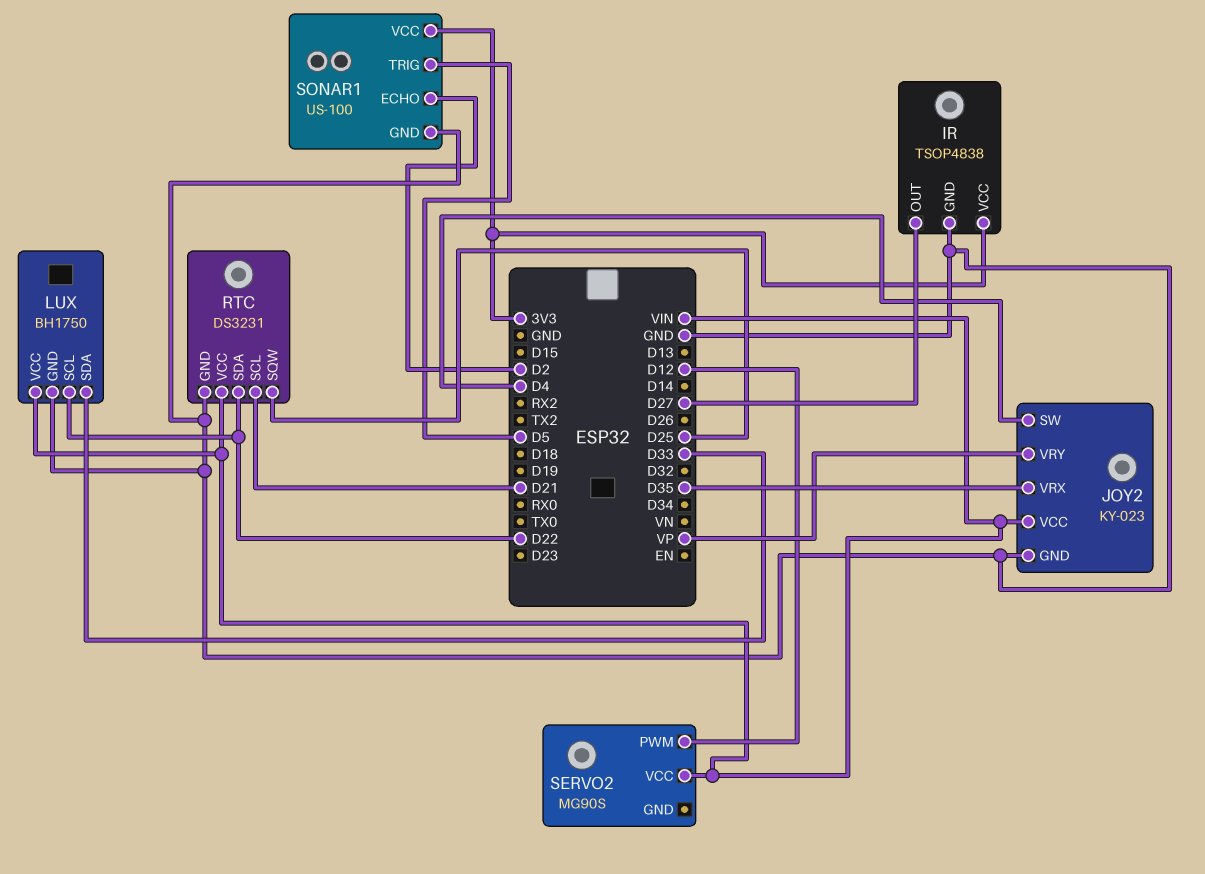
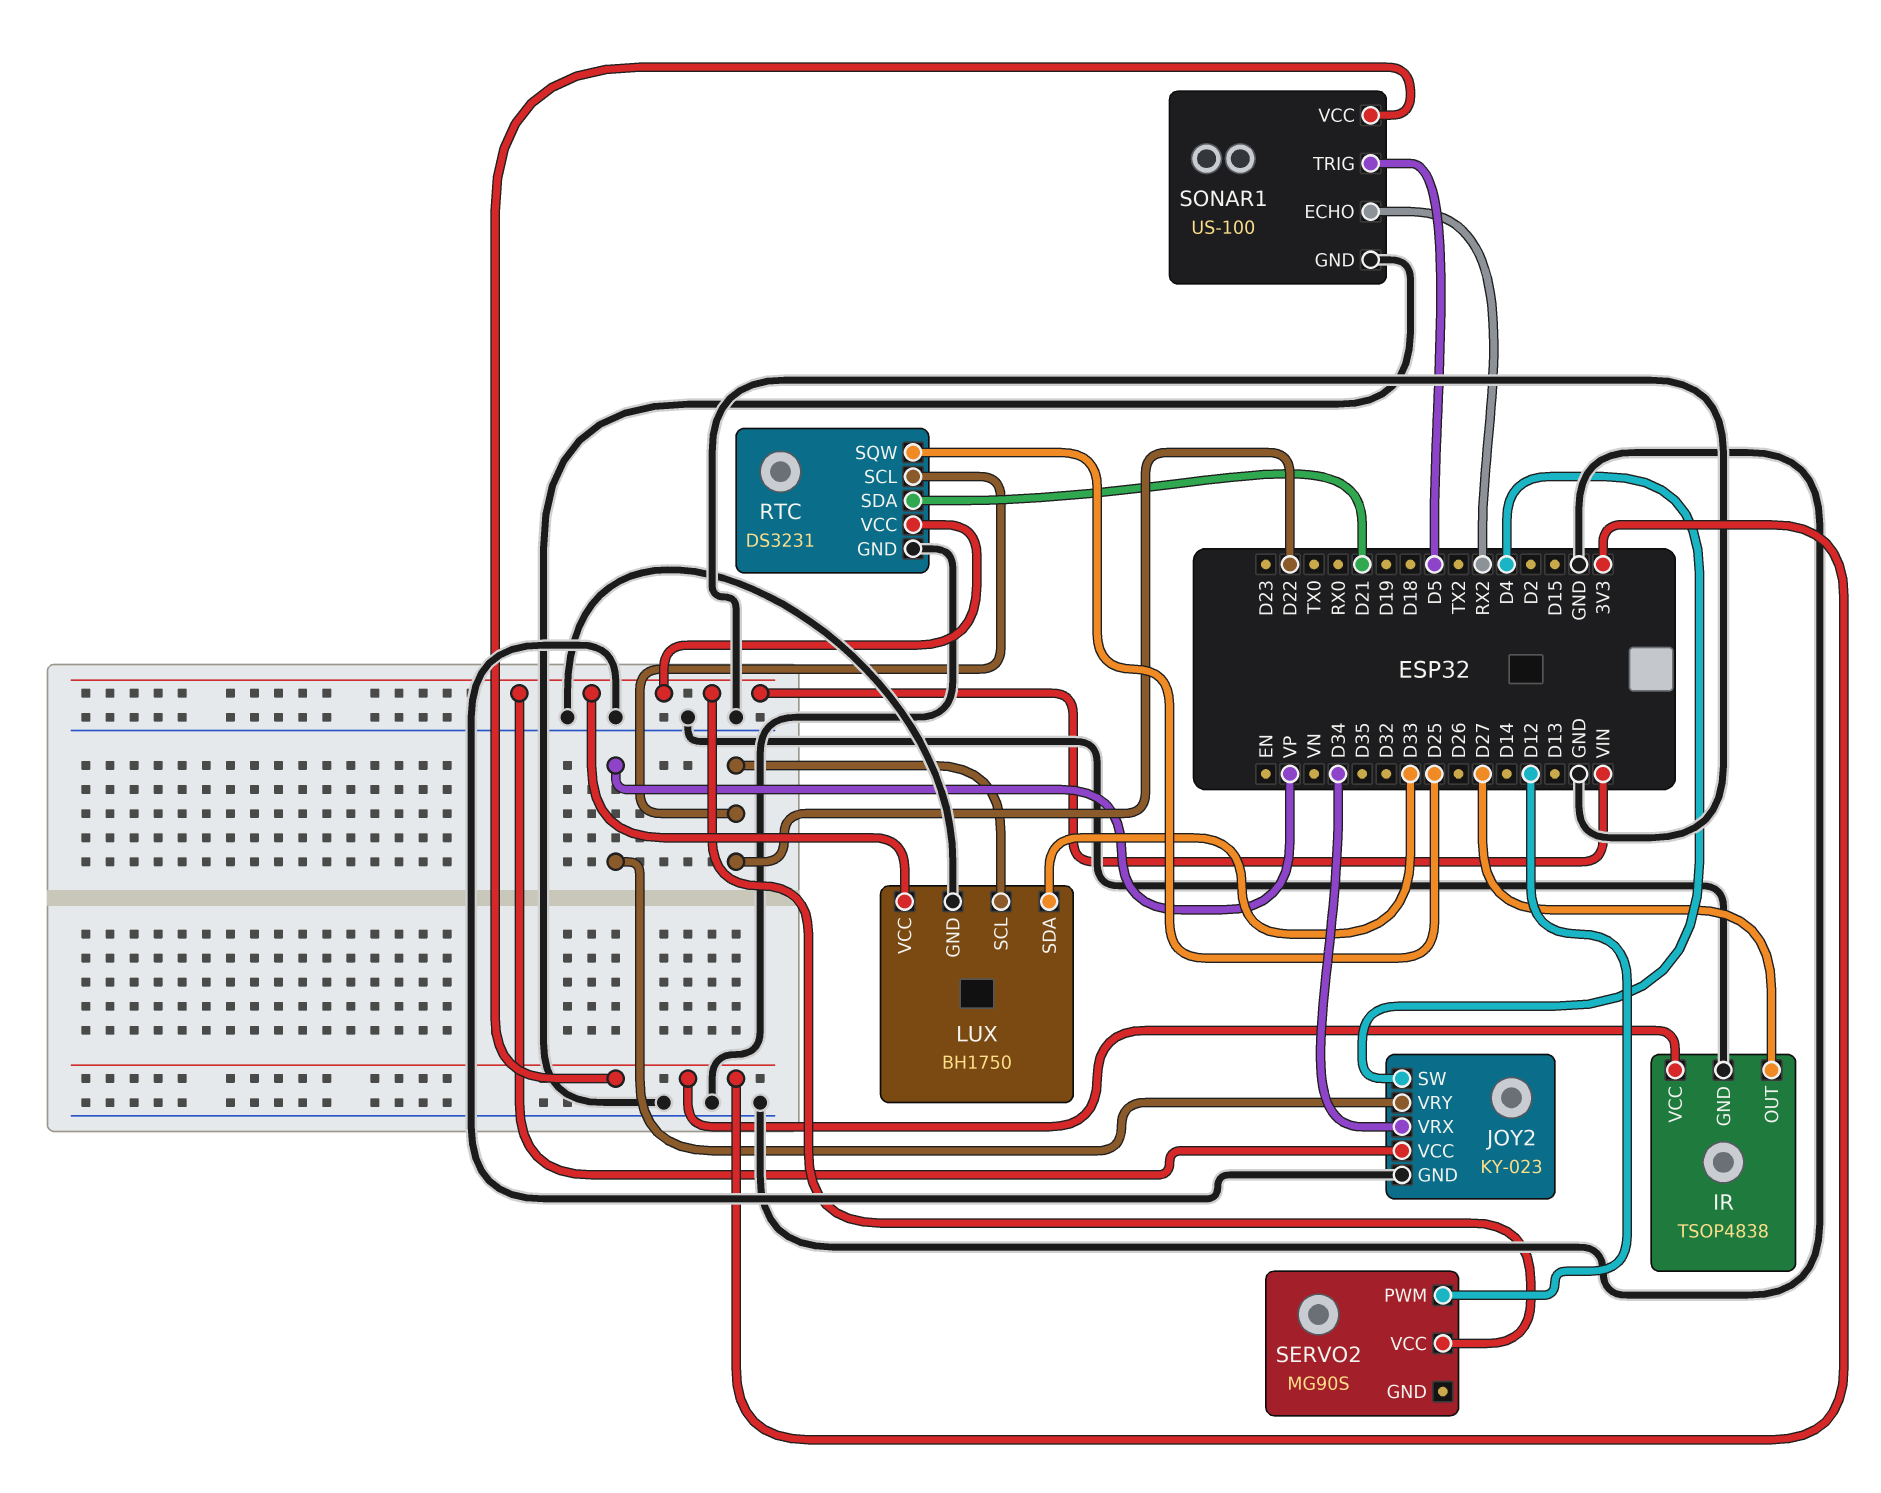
JOY2 pin VRX: D35 -> D34
RTC pin SCL: D21 -> D22
RTC pin SDA: D22 -> D21
SONAR1 pin ECHO: D2 -> RX2

